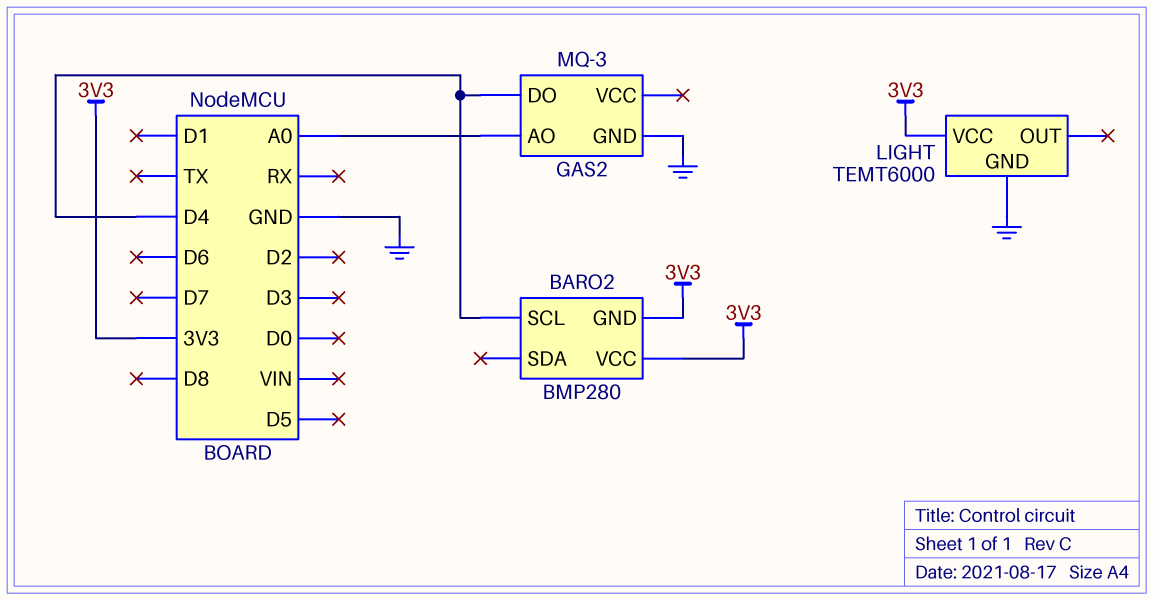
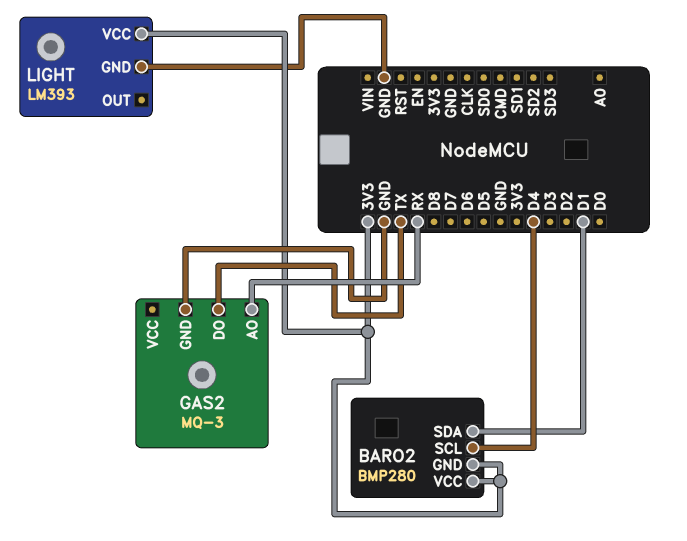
BARO2 pin SDA: none -> D1
GAS2 pin AO: A0 -> RX
GAS2 pin DO: D4 -> TX
LIGHT: TEMT6000 -> LM393

